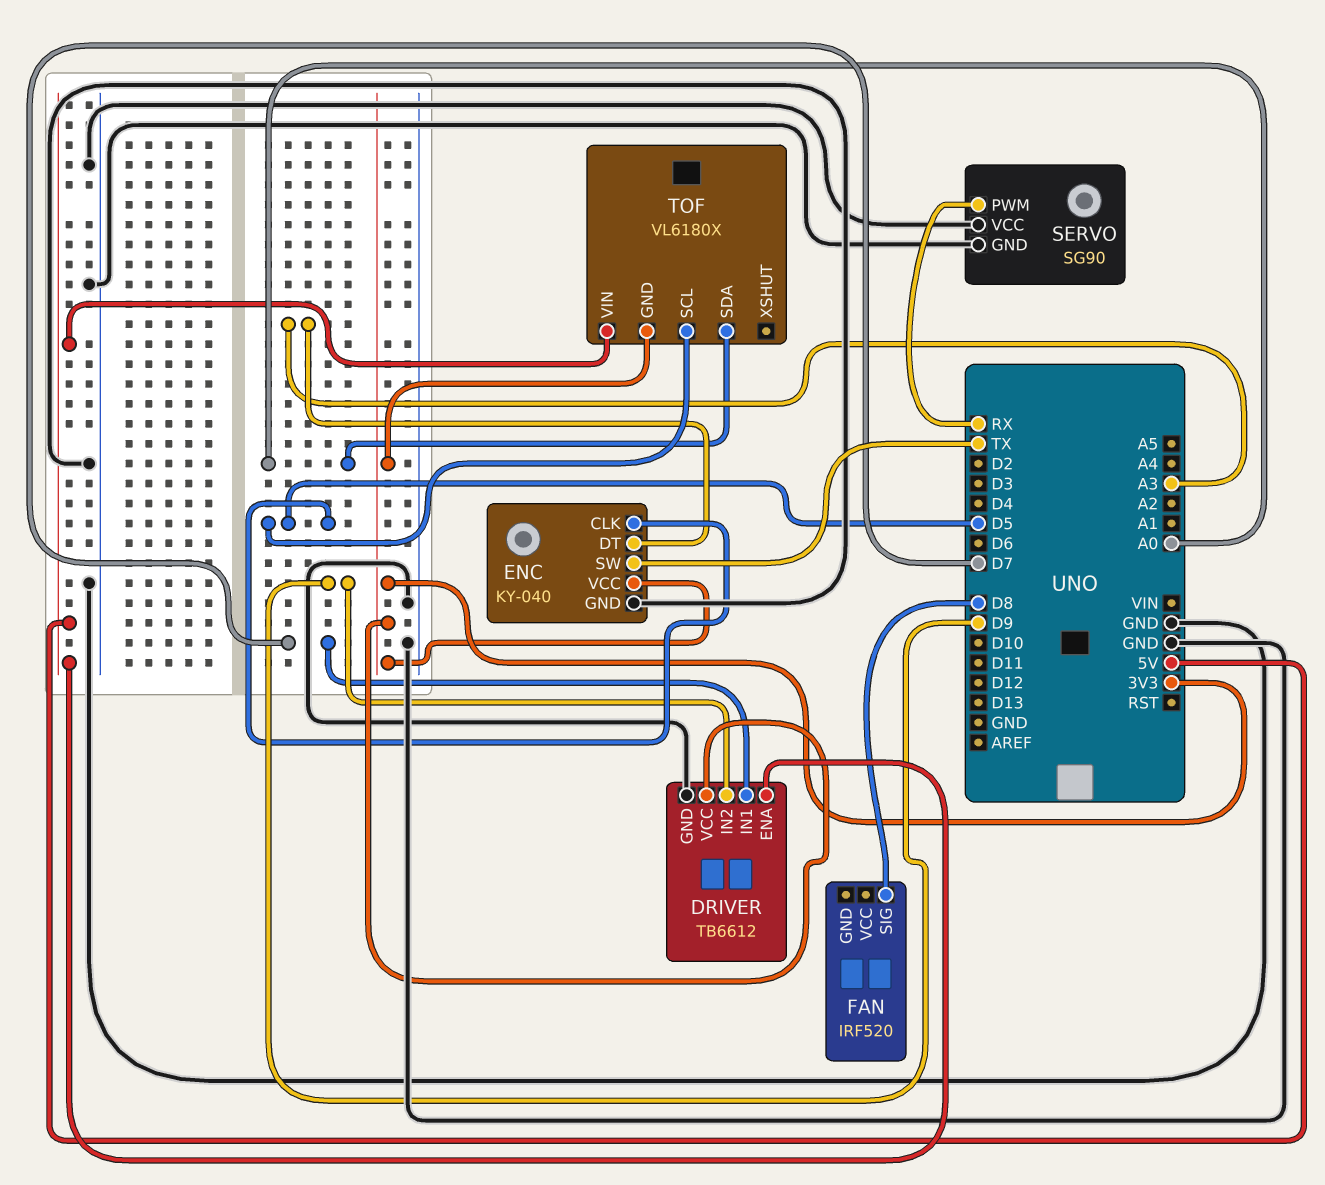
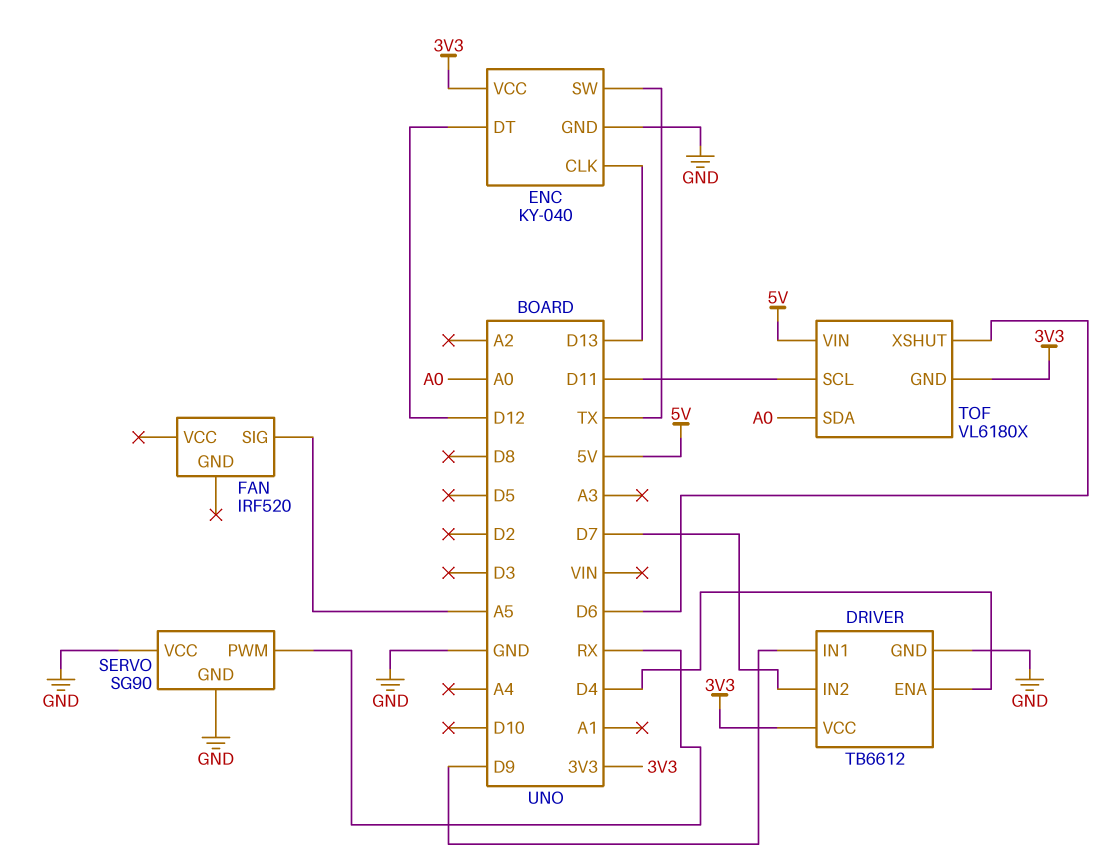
DRIVER pin ENA: 5V -> D4
DRIVER pin IN1: D7 -> D9
DRIVER pin IN2: D9 -> D7
ENC pin CLK: D5 -> D13
ENC pin DT: A3 -> D12
FAN pin SIG: D8 -> A5
TOF pin SCL: D5 -> D11
TOF pin XSHUT: none -> D6

